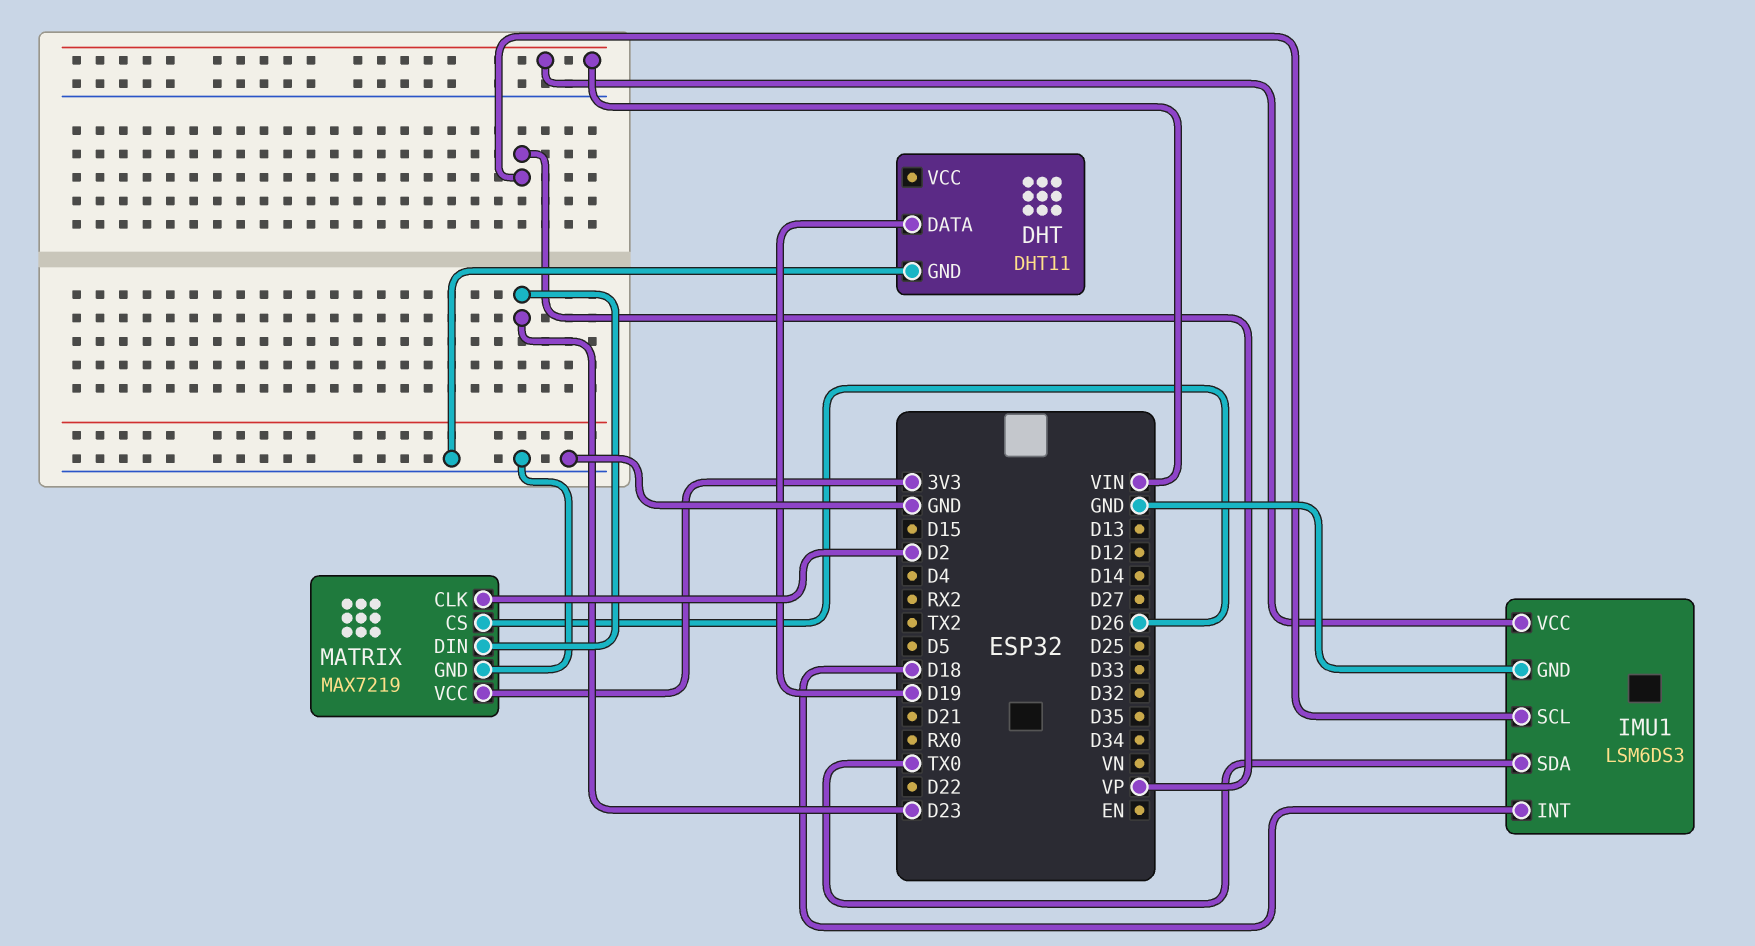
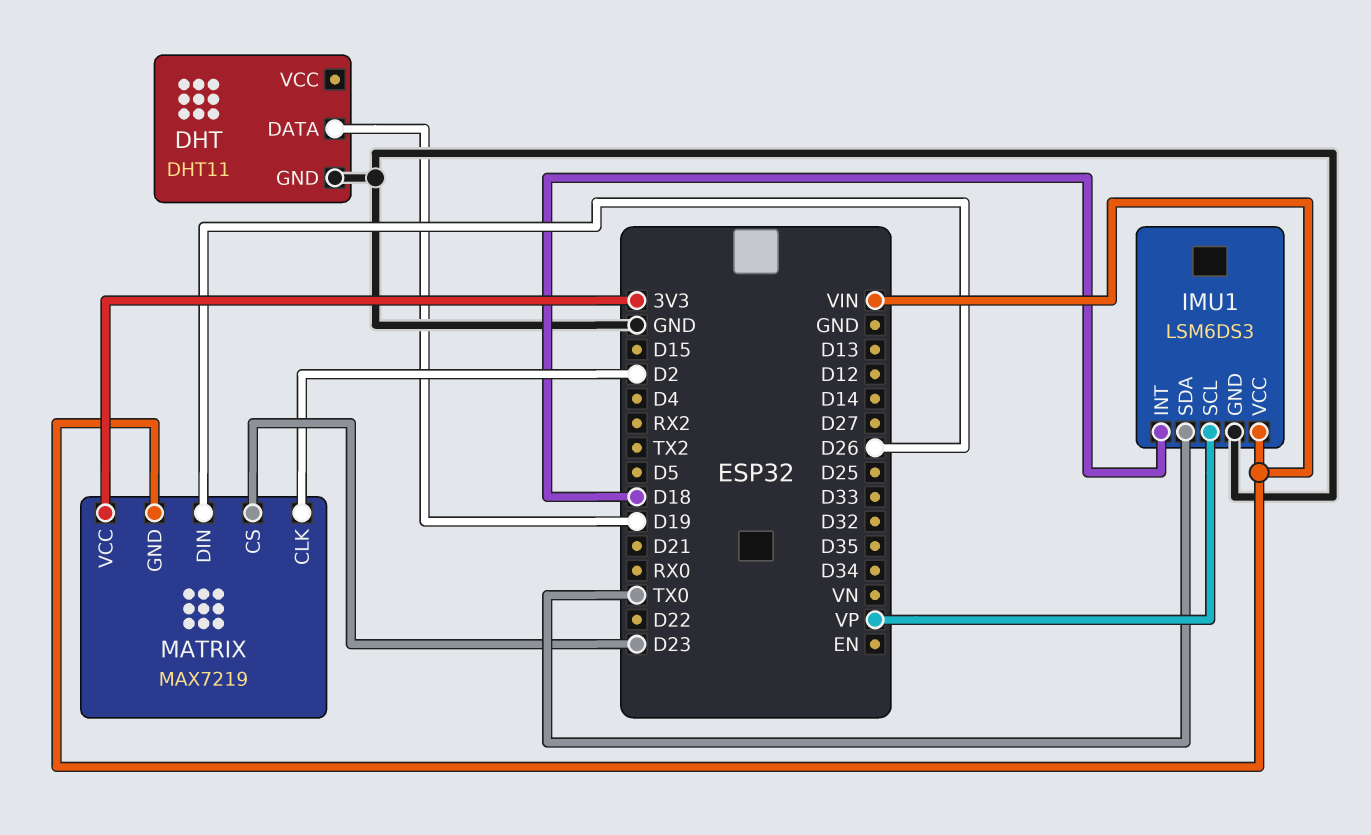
MATRIX pin CS: D26 -> D23
MATRIX pin DIN: D23 -> D26
MATRIX pin GND: GND -> VIN

